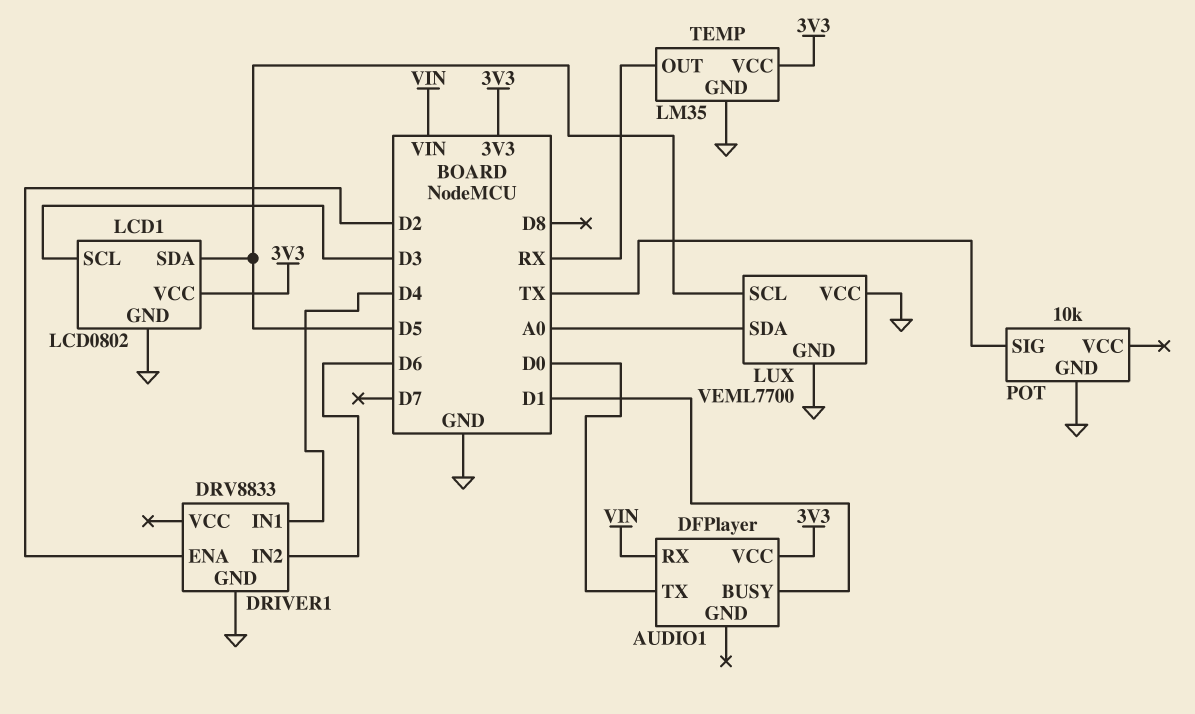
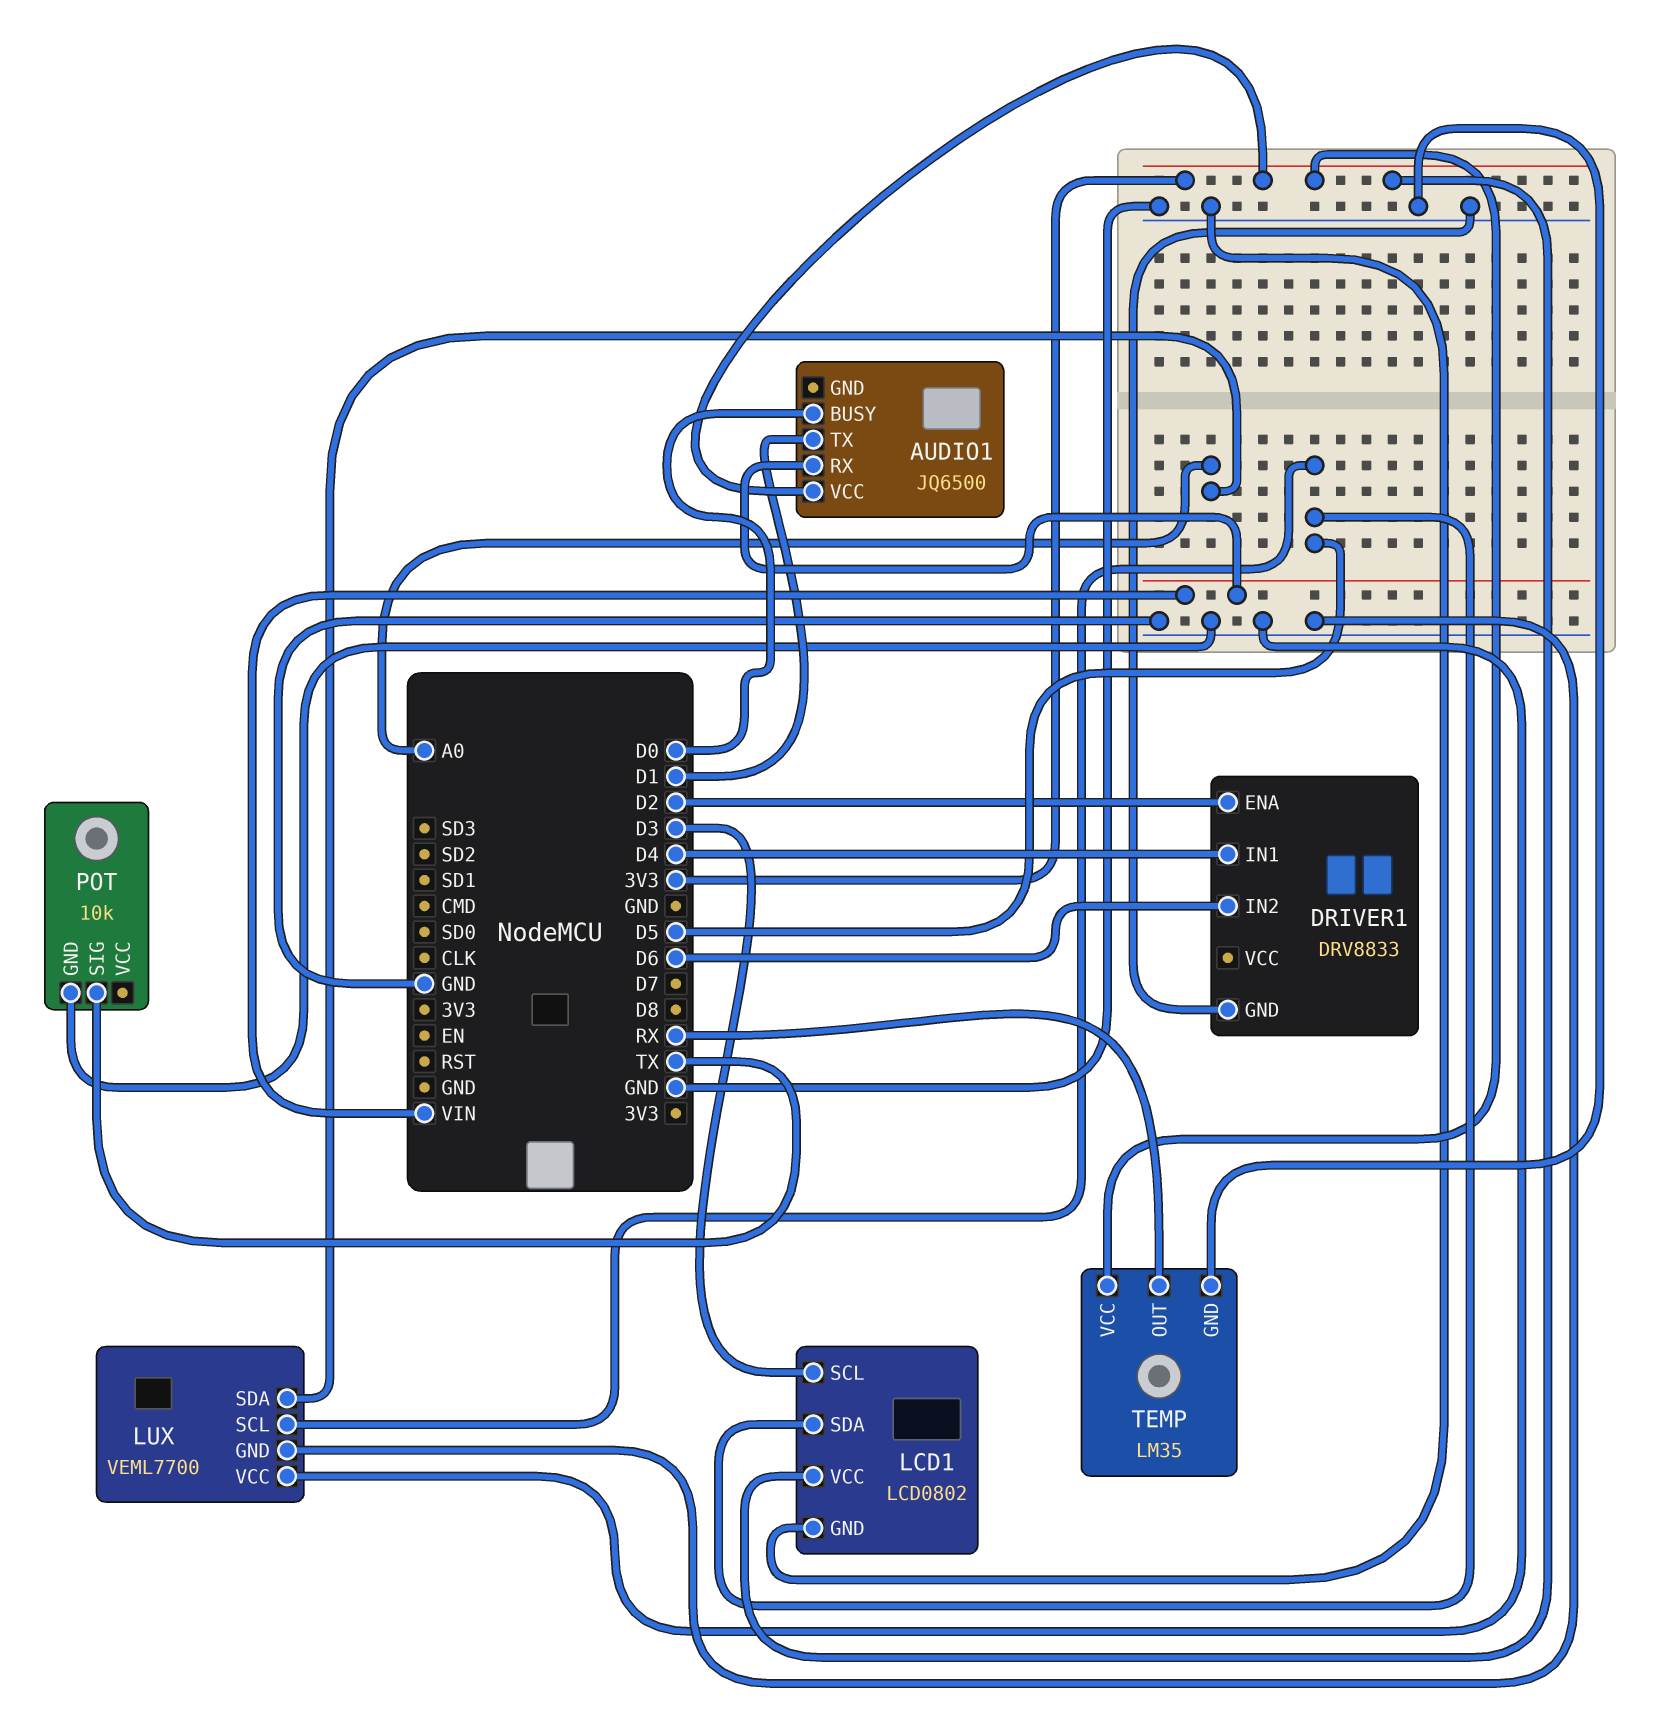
AUDIO1: DFPlayer -> JQ6500
AUDIO1 pin BUSY: D1 -> D0
AUDIO1 pin TX: D0 -> D1

